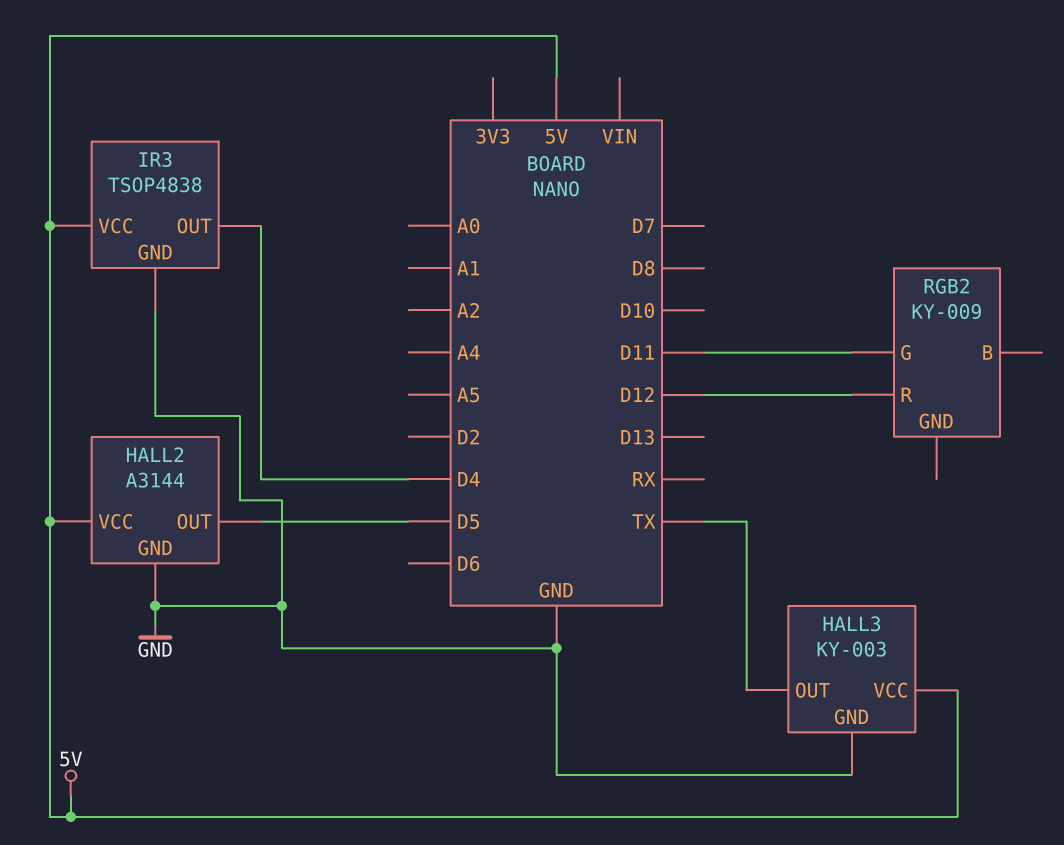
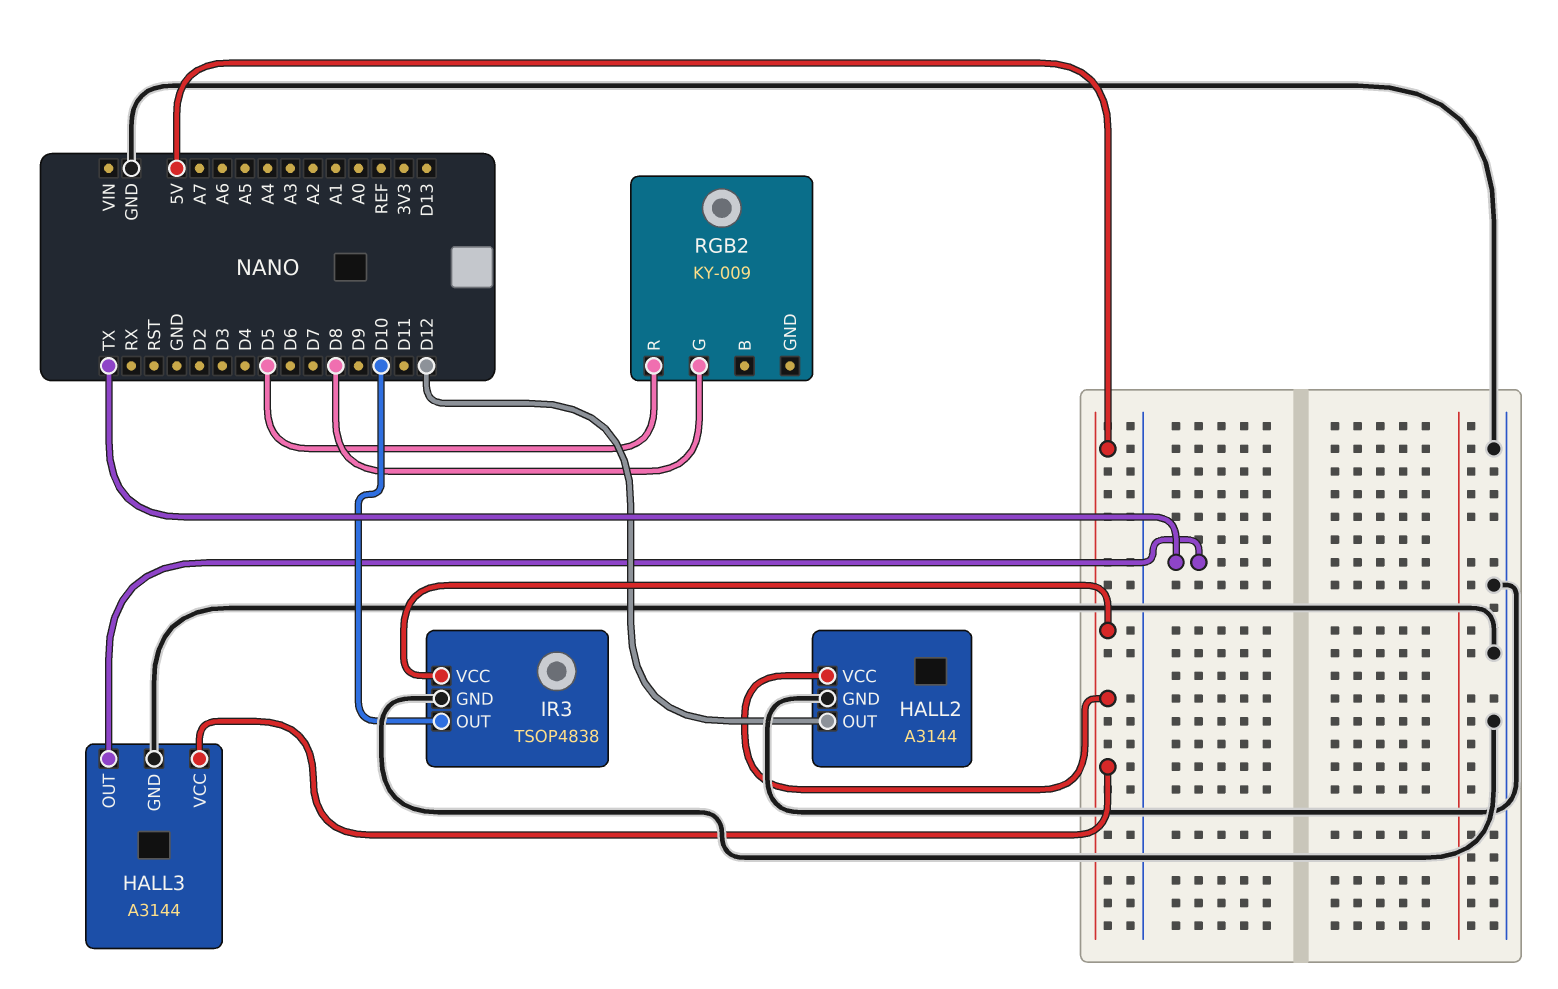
HALL2 pin OUT: D5 -> D12
HALL3: KY-003 -> A3144
IR3 pin OUT: D4 -> D10
RGB2 pin G: D11 -> D8
RGB2 pin R: D12 -> D5

